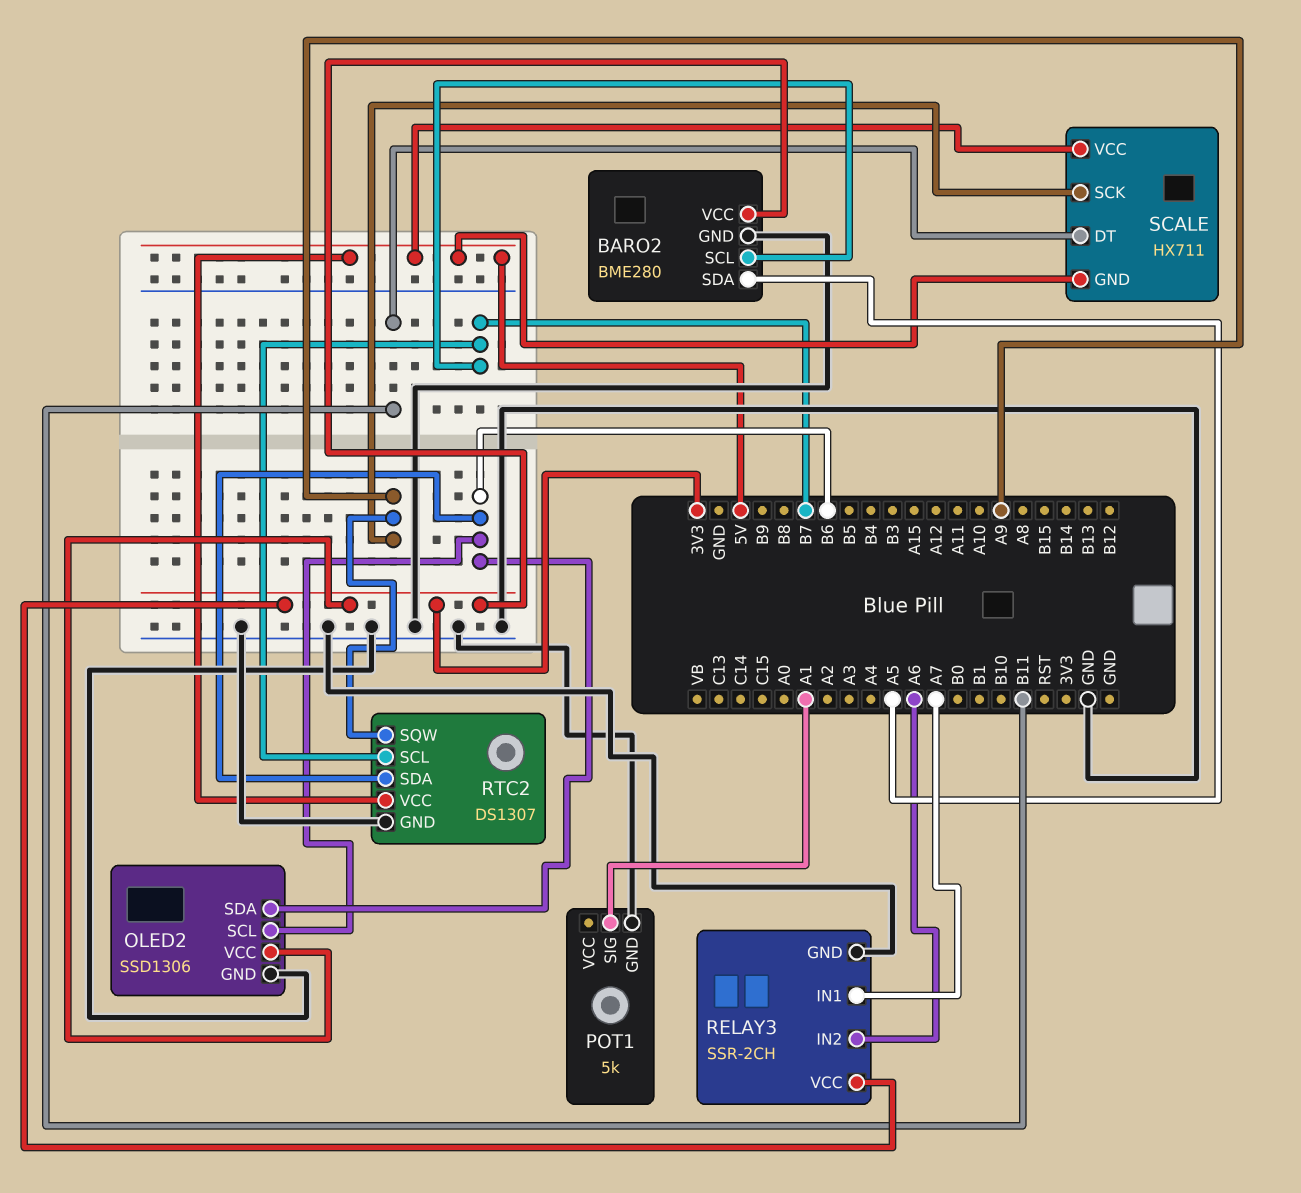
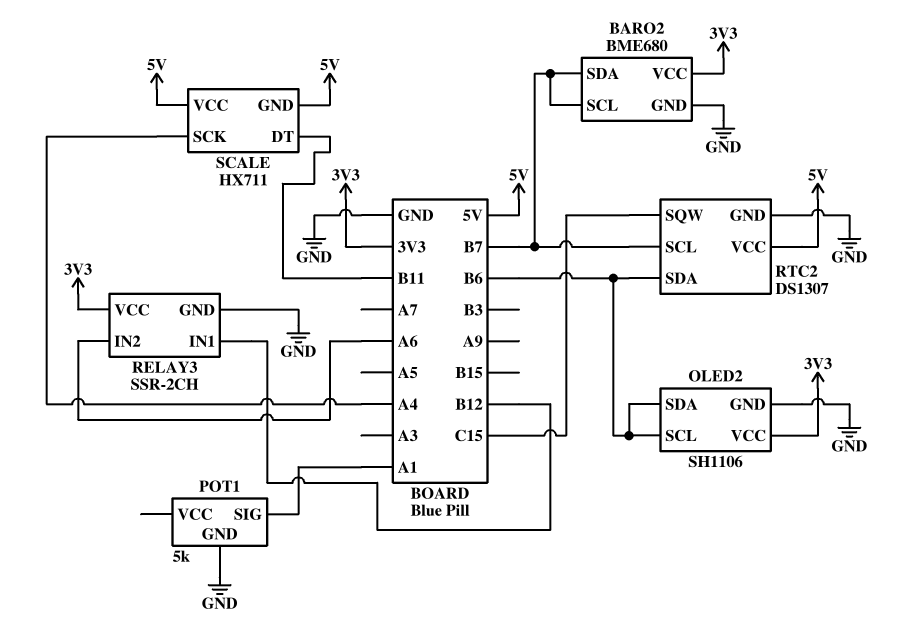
BARO2: BME280 -> BME680
BARO2 pin SDA: A5 -> B7
OLED2: SSD1306 -> SH1106
RELAY3 pin IN1: A7 -> B12
RTC2 pin SQW: A9 -> C15
SCALE pin SCK: A9 -> A4

